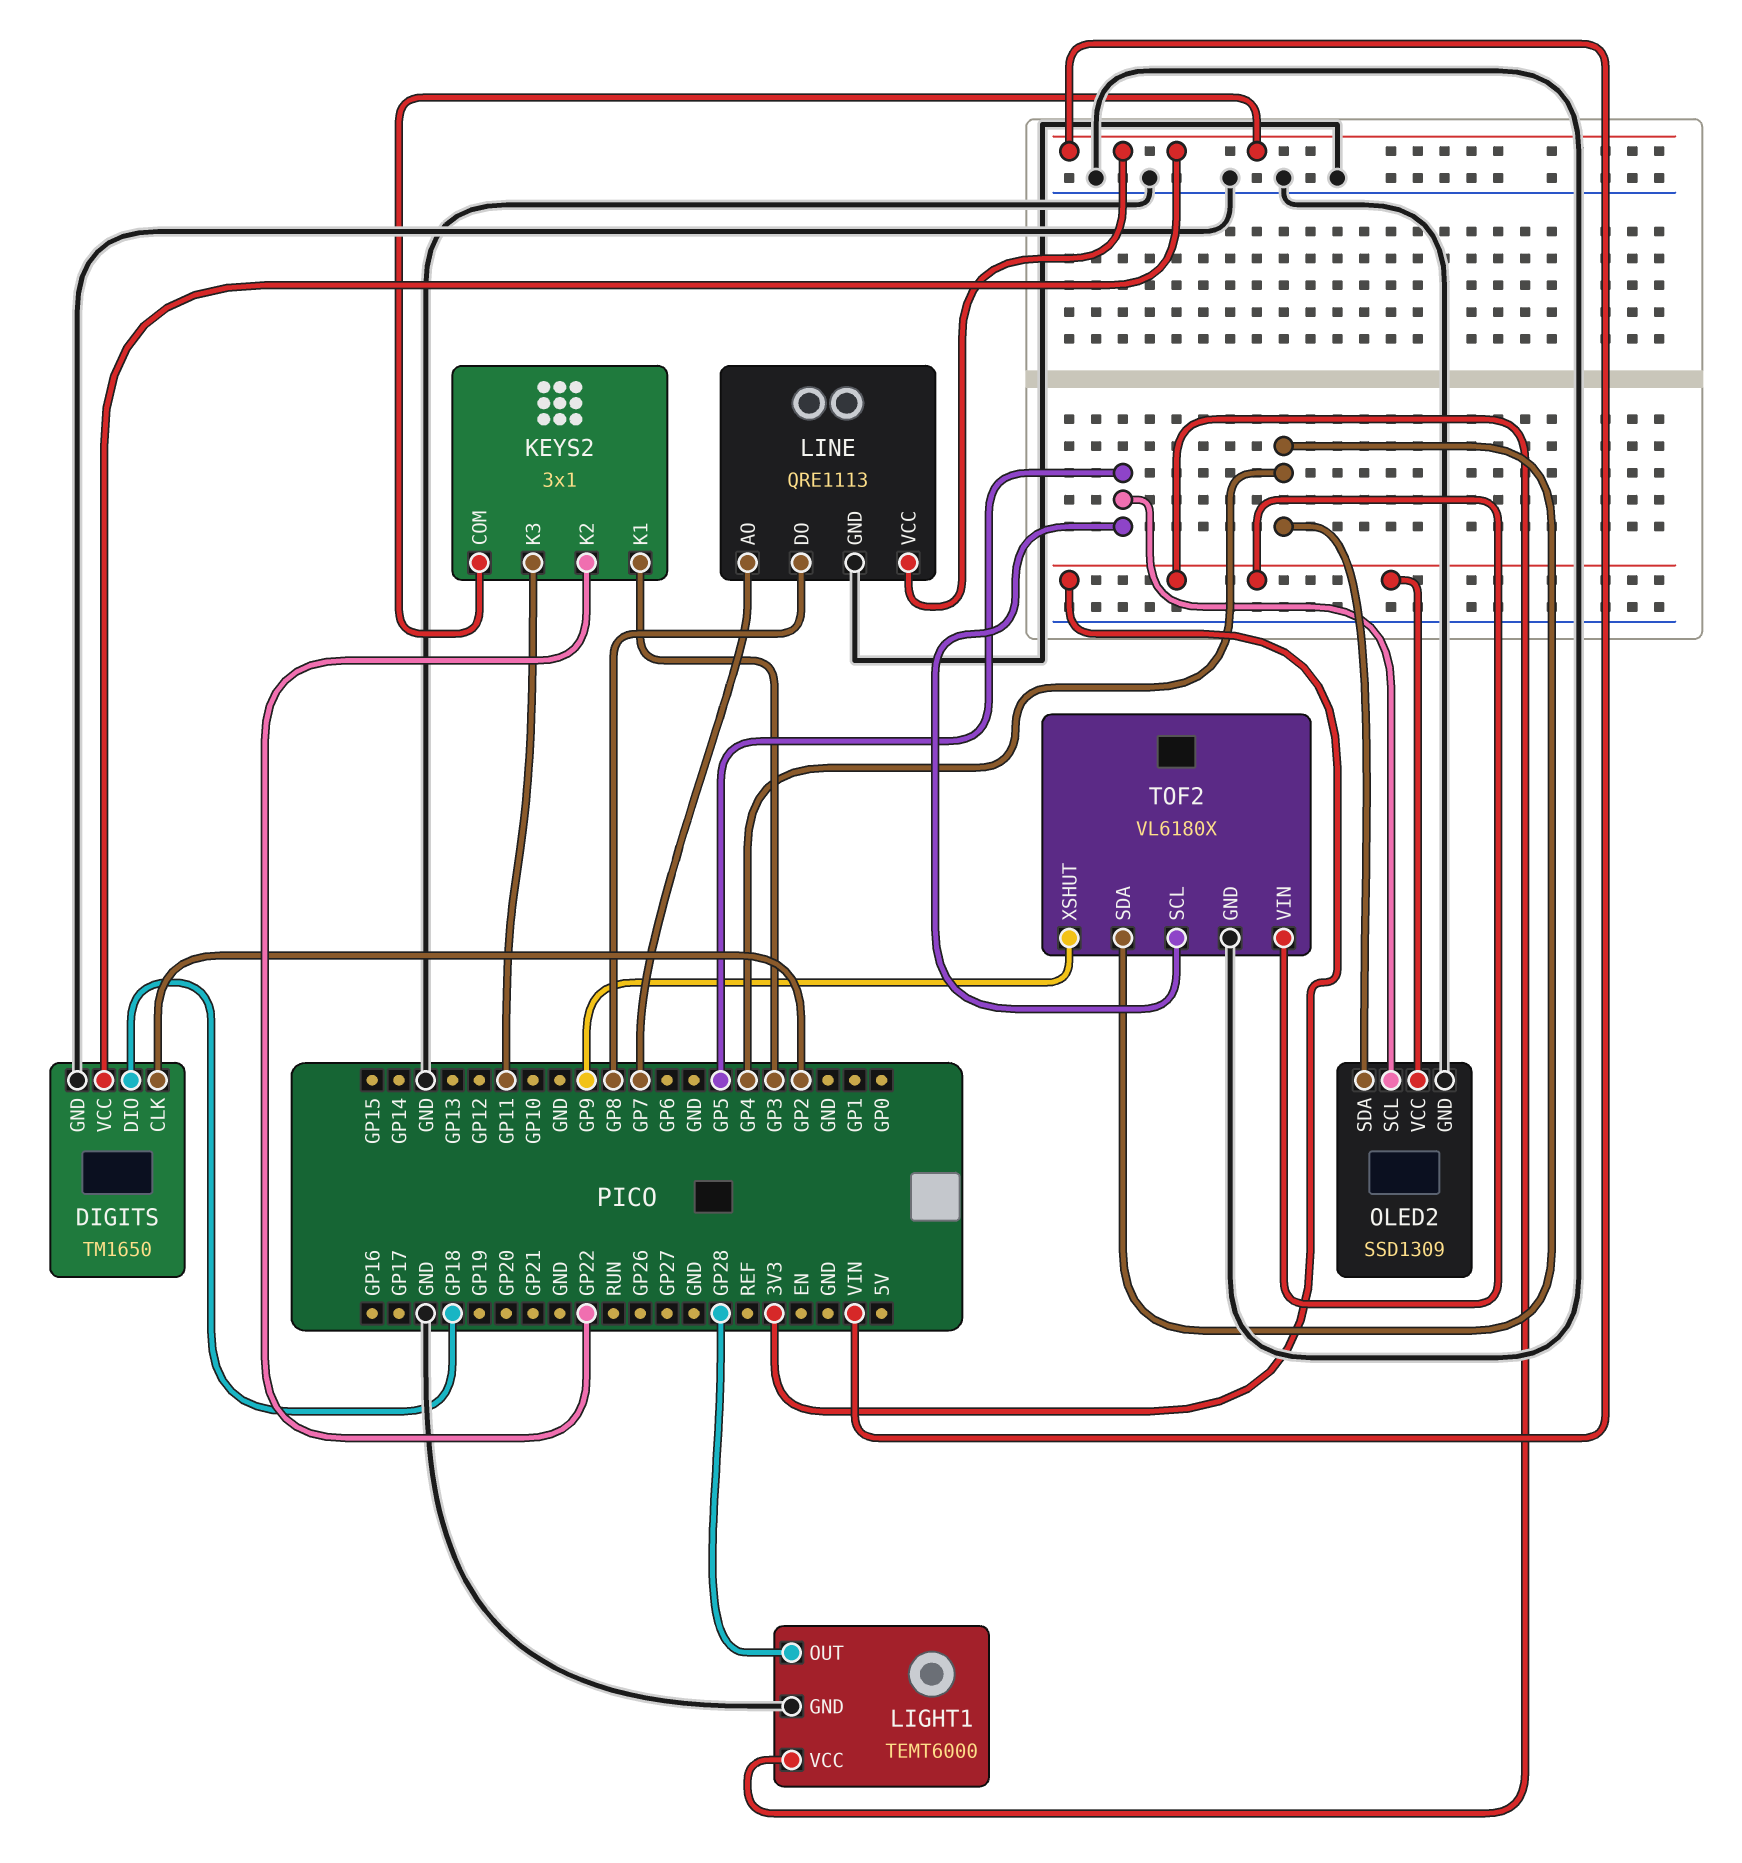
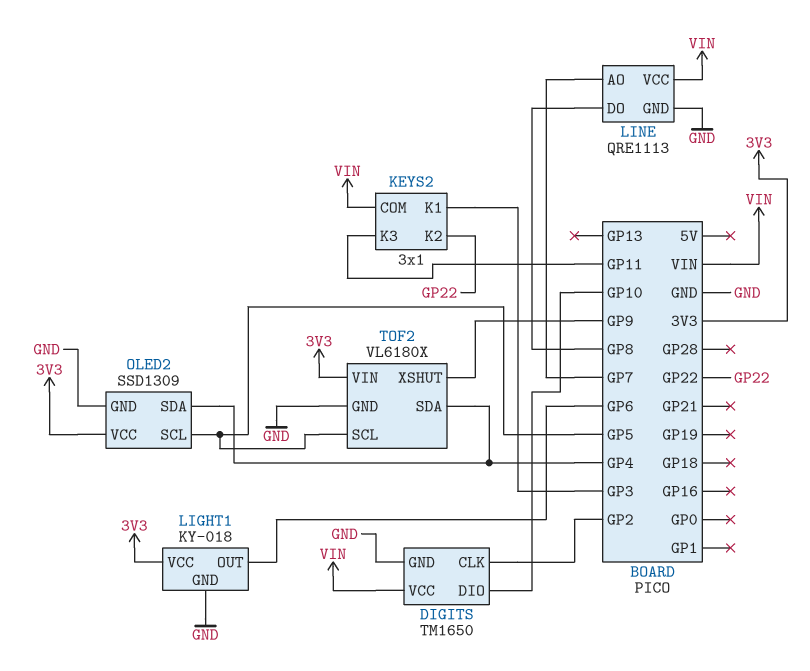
DIGITS pin DIO: GP18 -> GP10
LIGHT1: TEMT6000 -> KY-018
LIGHT1 pin OUT: GP28 -> GP6

